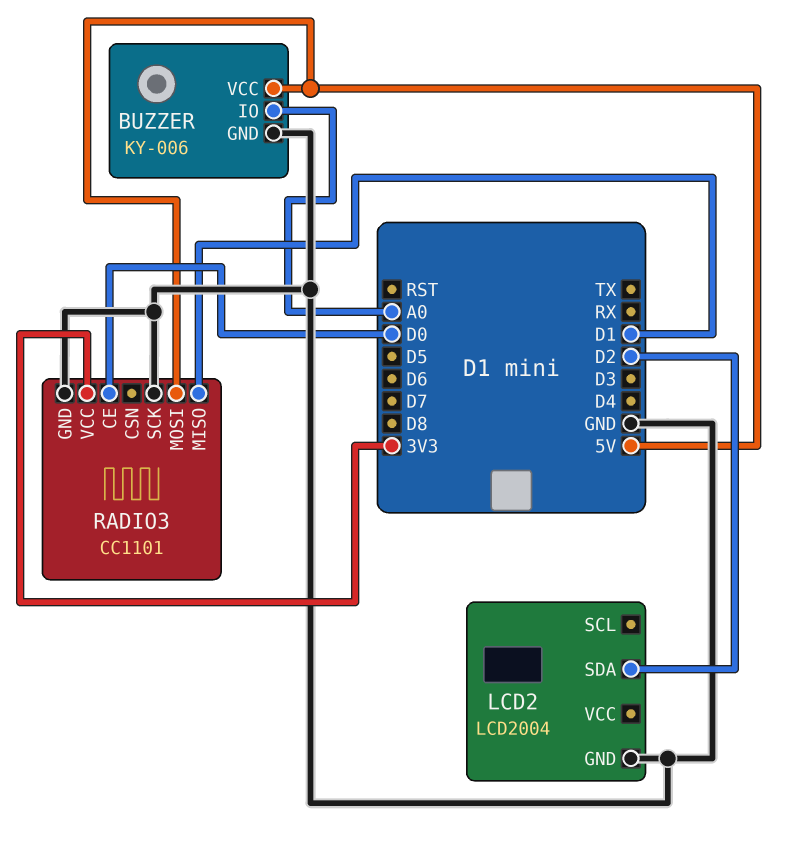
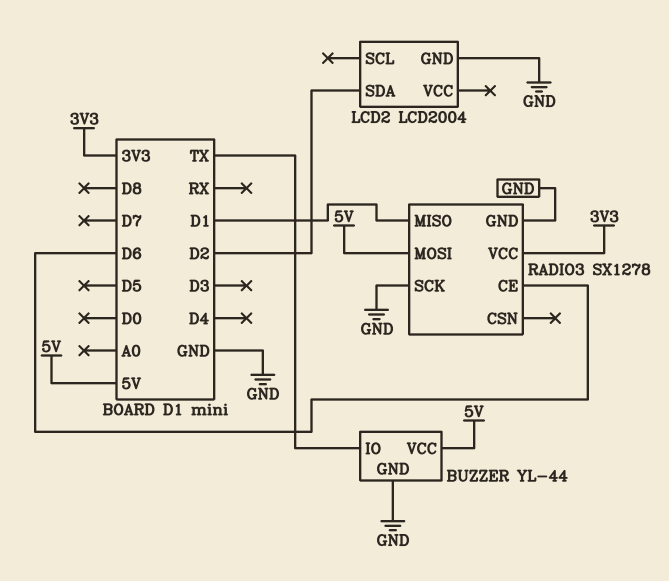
BUZZER: KY-006 -> YL-44
BUZZER pin IO: A0 -> TX
RADIO3: CC1101 -> SX1278
RADIO3 pin CE: D0 -> D6

